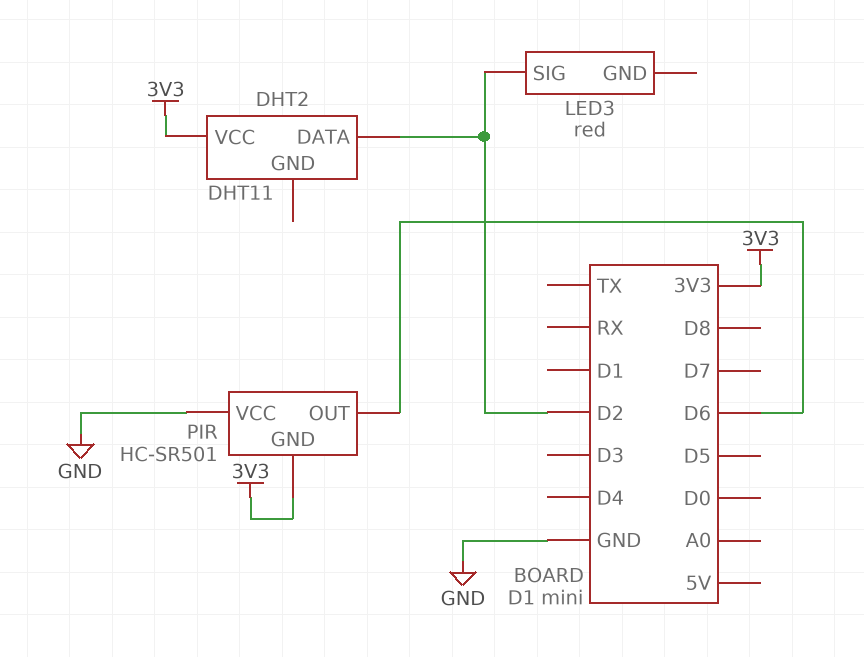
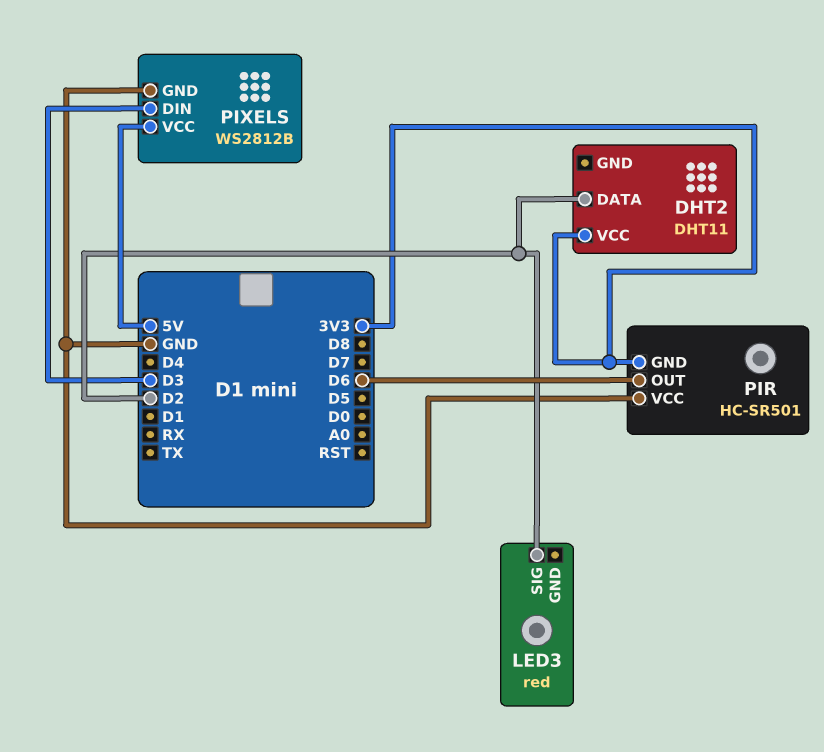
PIXELS: none -> WS2812B
PIXELS pin DIN: none -> D3
PIXELS pin GND: none -> GND
PIXELS pin VCC: none -> 5V

